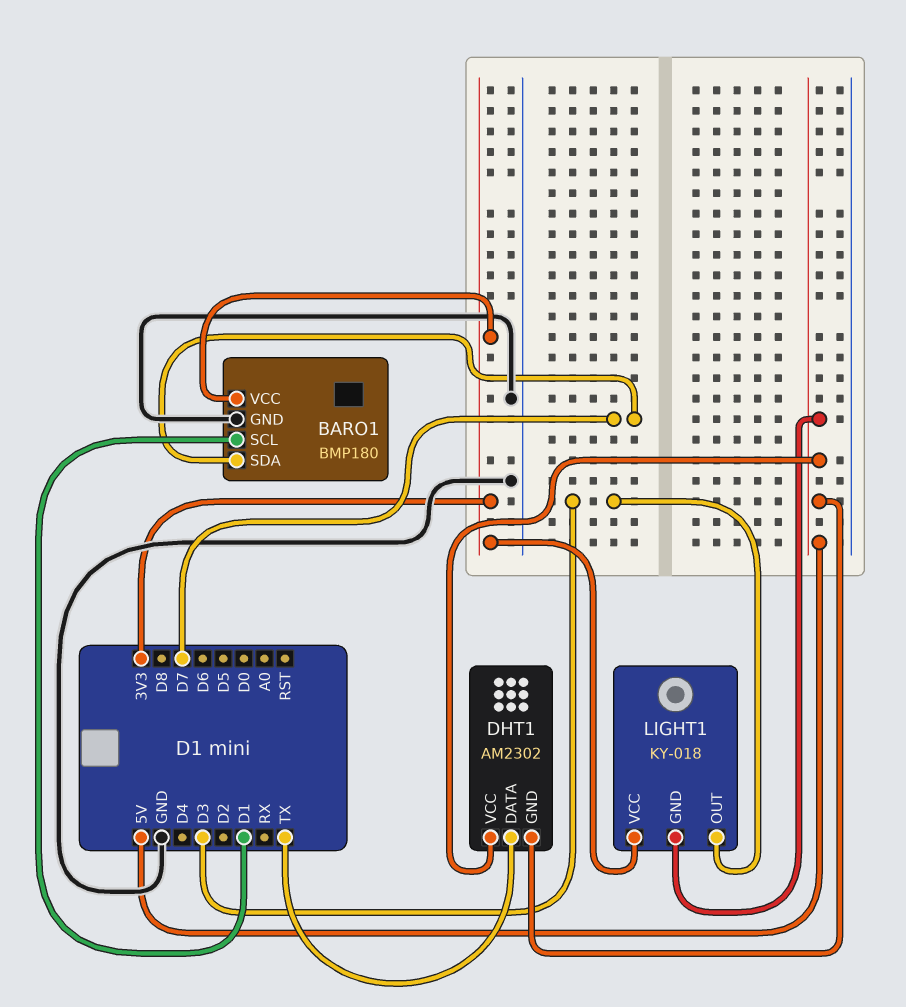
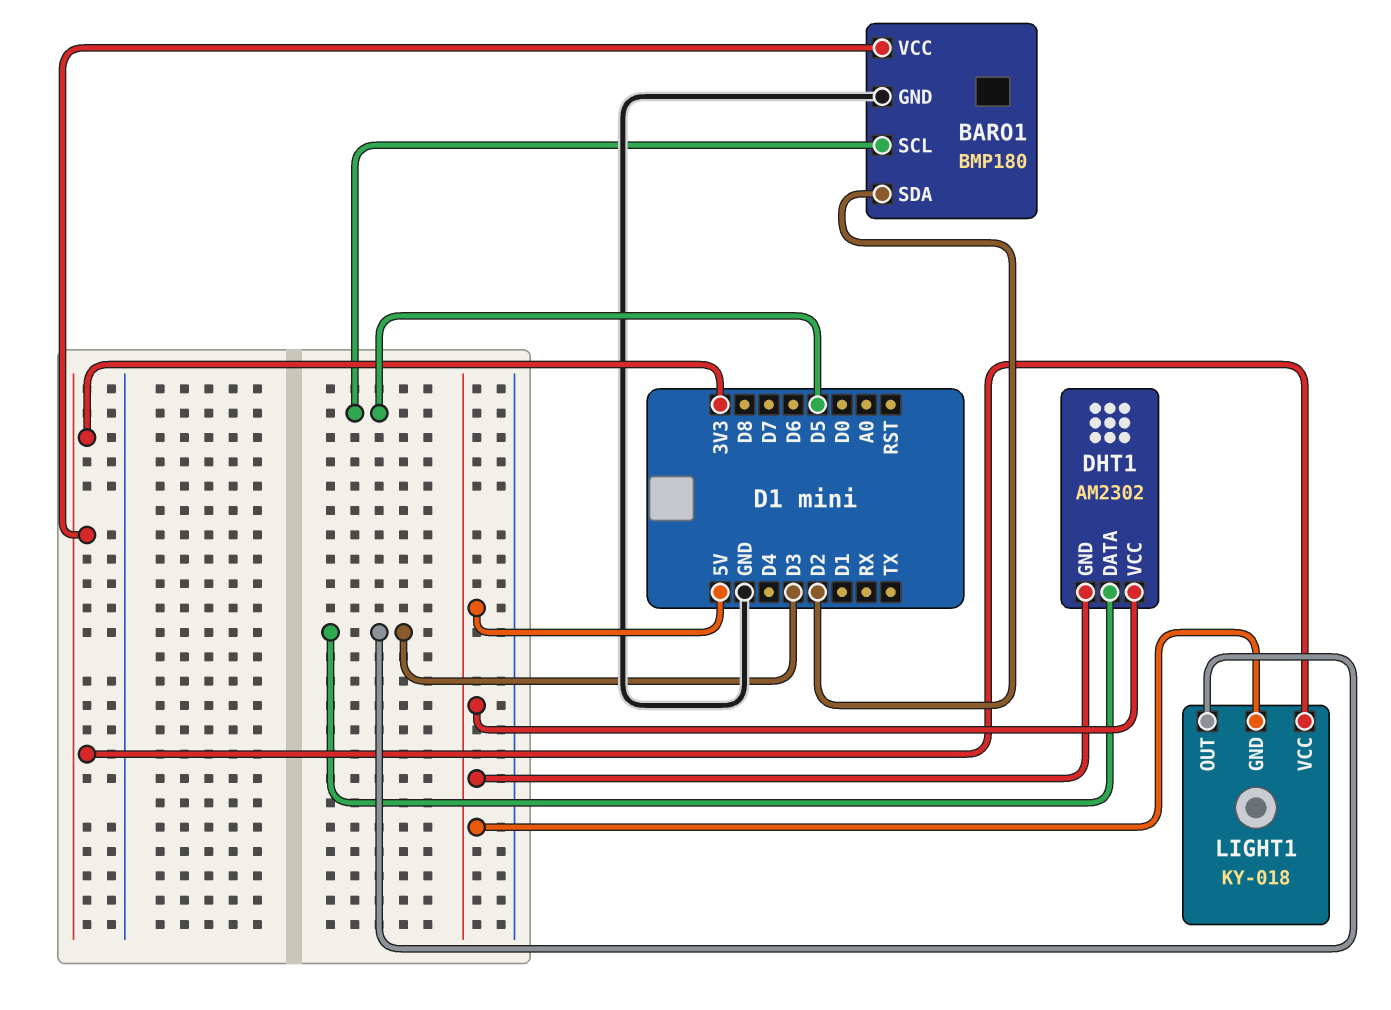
BARO1 pin SCL: D1 -> D5
BARO1 pin SDA: D7 -> D2
DHT1 pin DATA: TX -> D3

